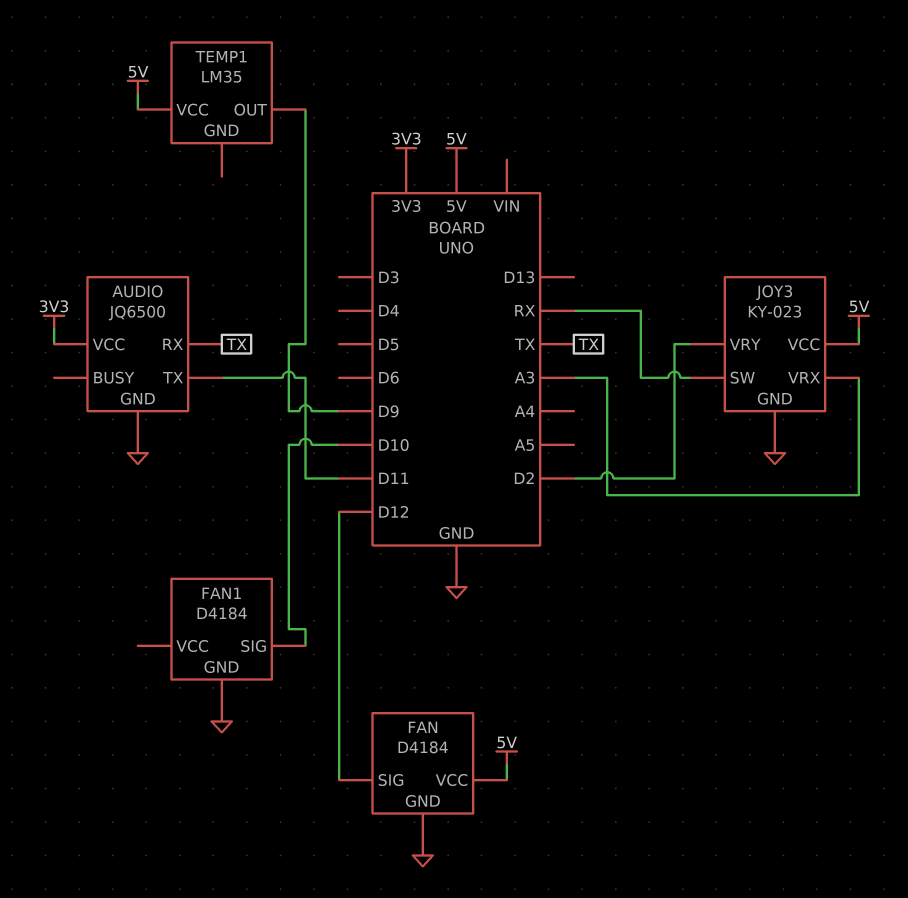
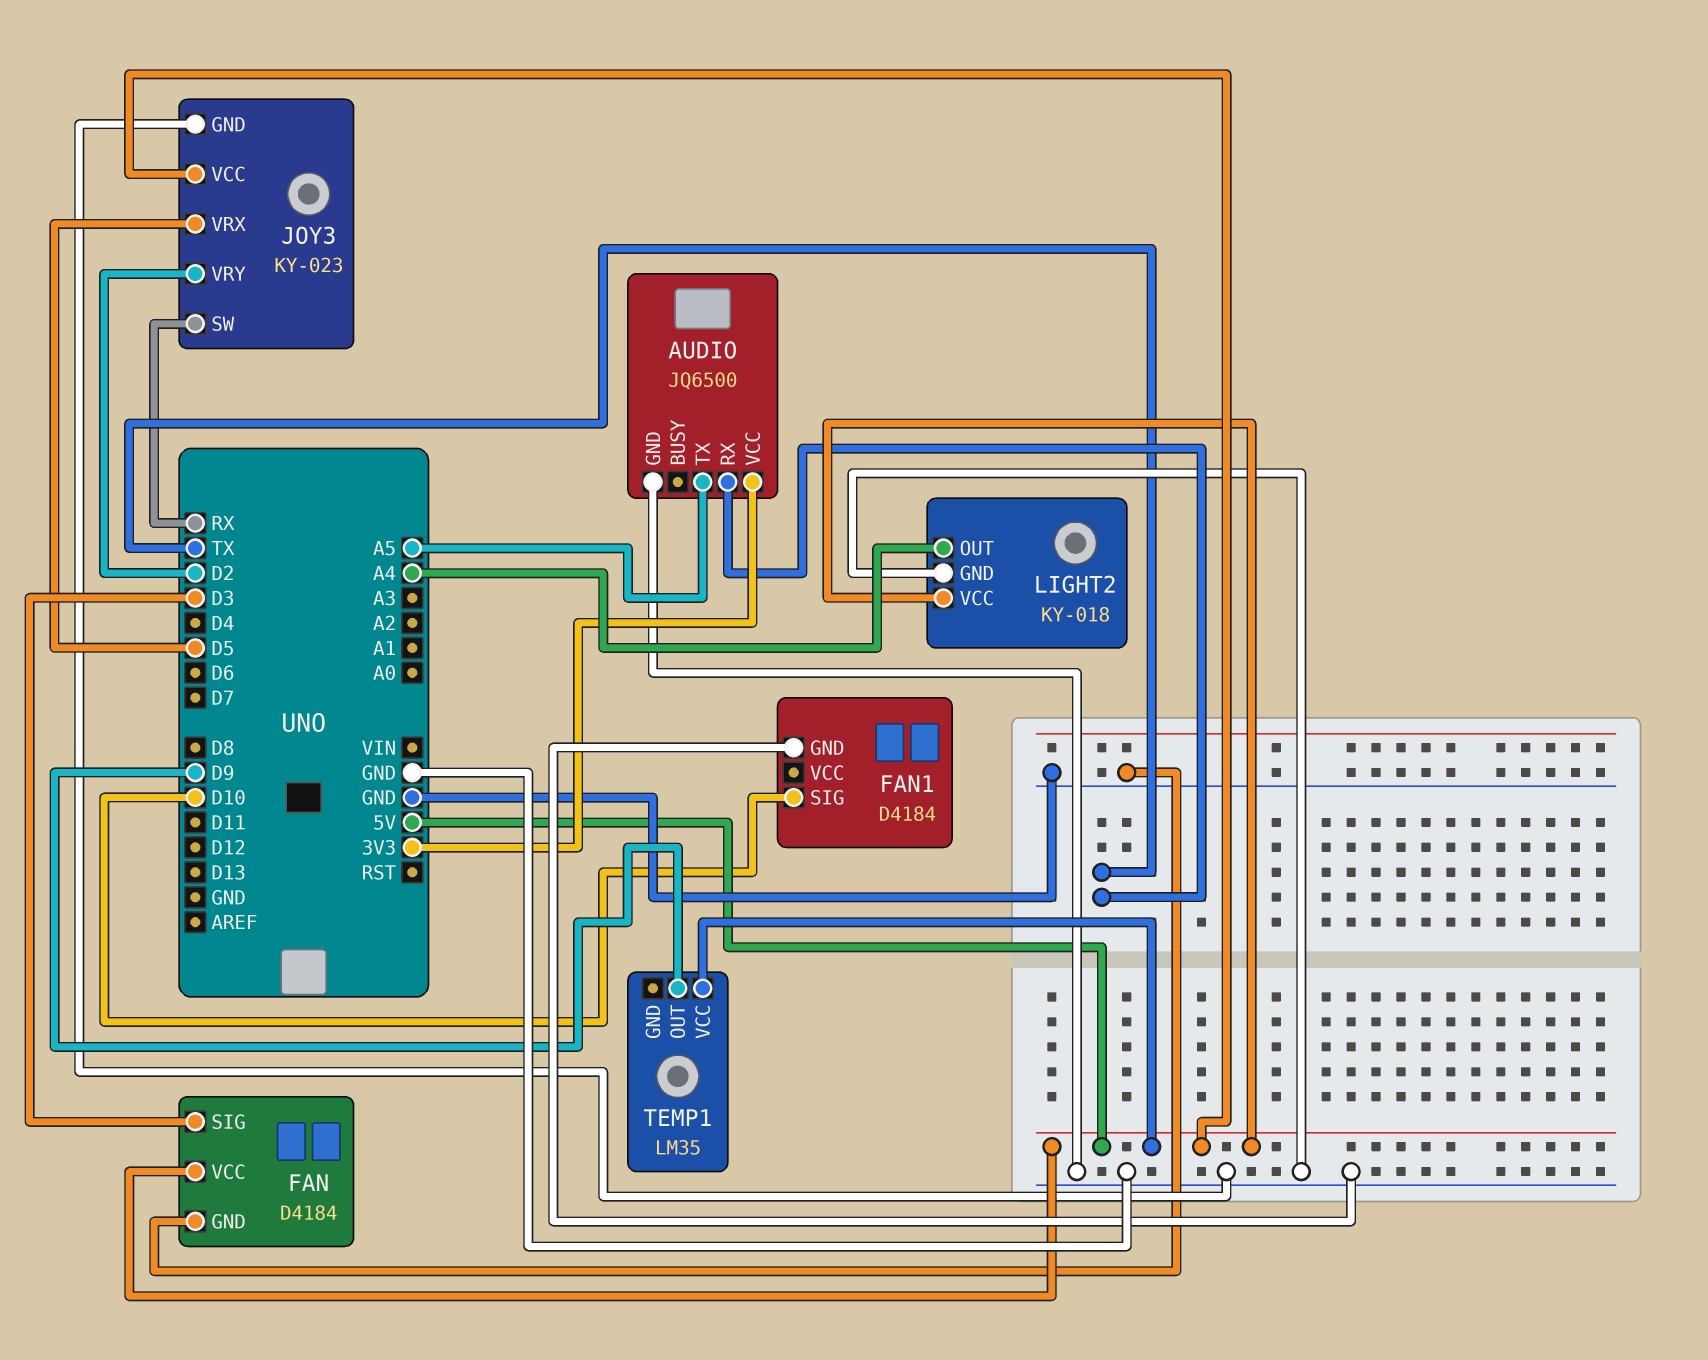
AUDIO pin TX: D11 -> A5
FAN pin SIG: D12 -> D3
JOY3 pin VRX: A3 -> D5
LIGHT2: none -> KY-018
LIGHT2 pin GND: none -> GND
LIGHT2 pin OUT: none -> A4
LIGHT2 pin VCC: none -> 5V

